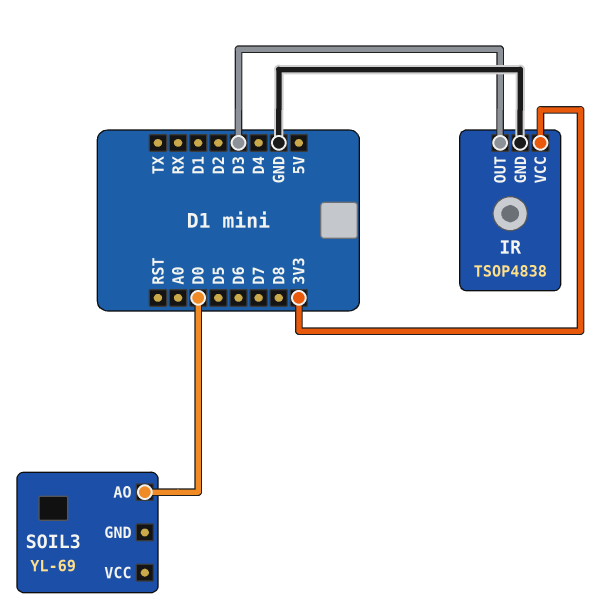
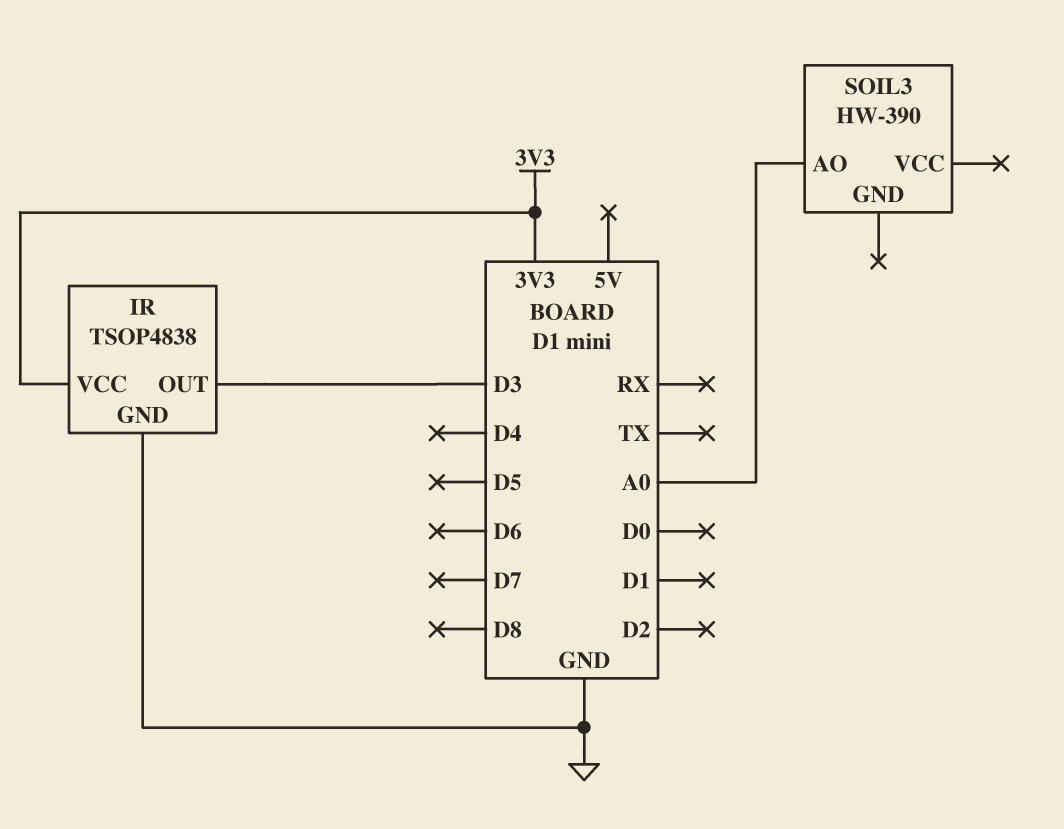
SOIL3: YL-69 -> HW-390
SOIL3 pin AO: D0 -> A0

